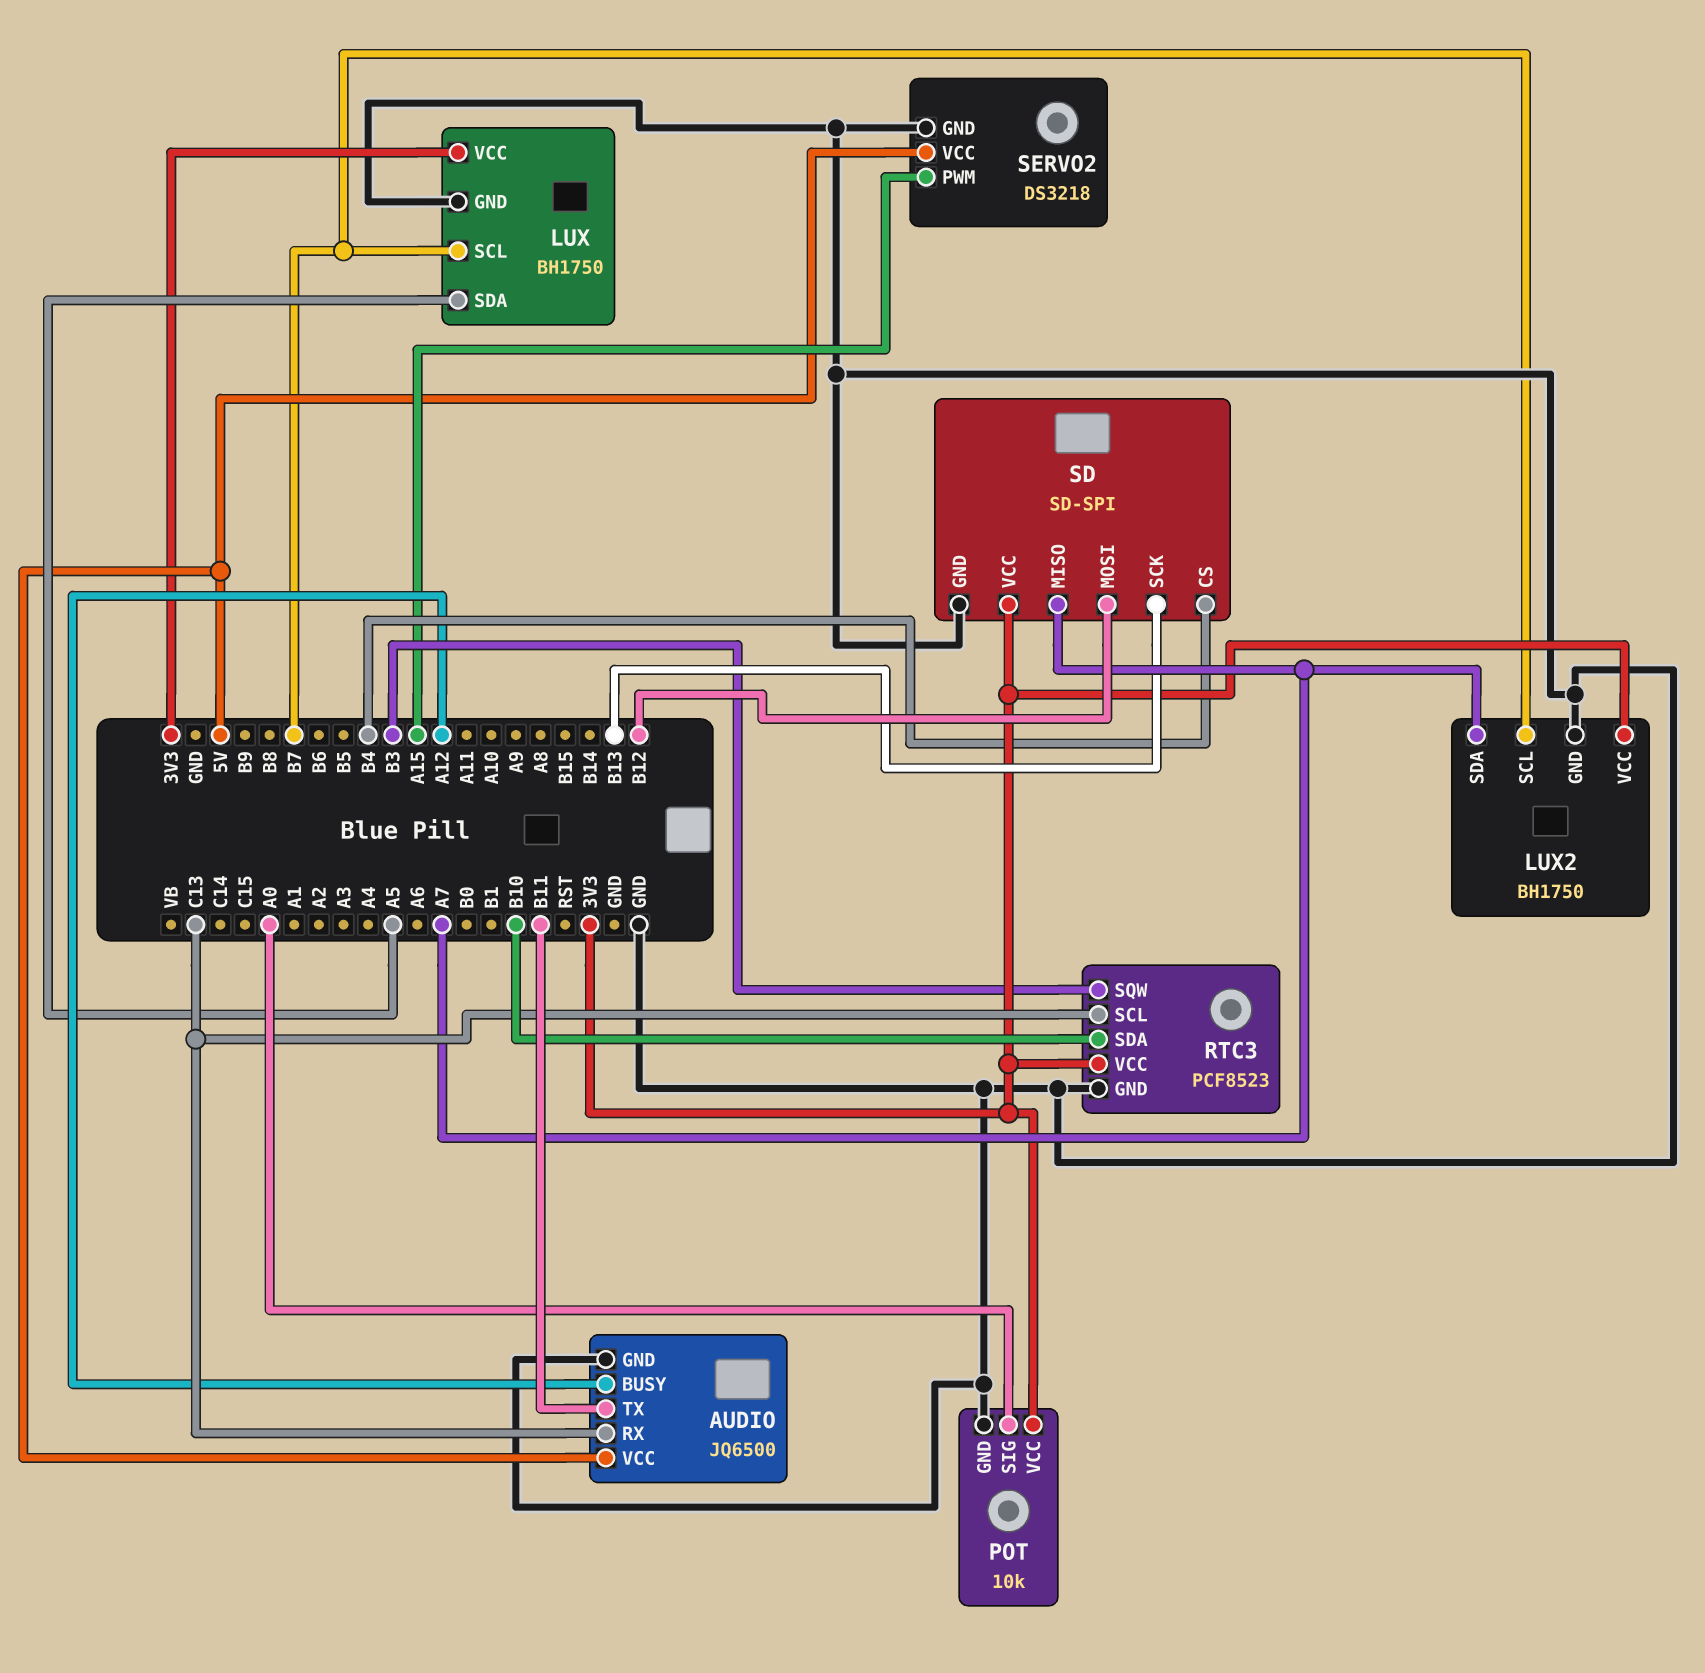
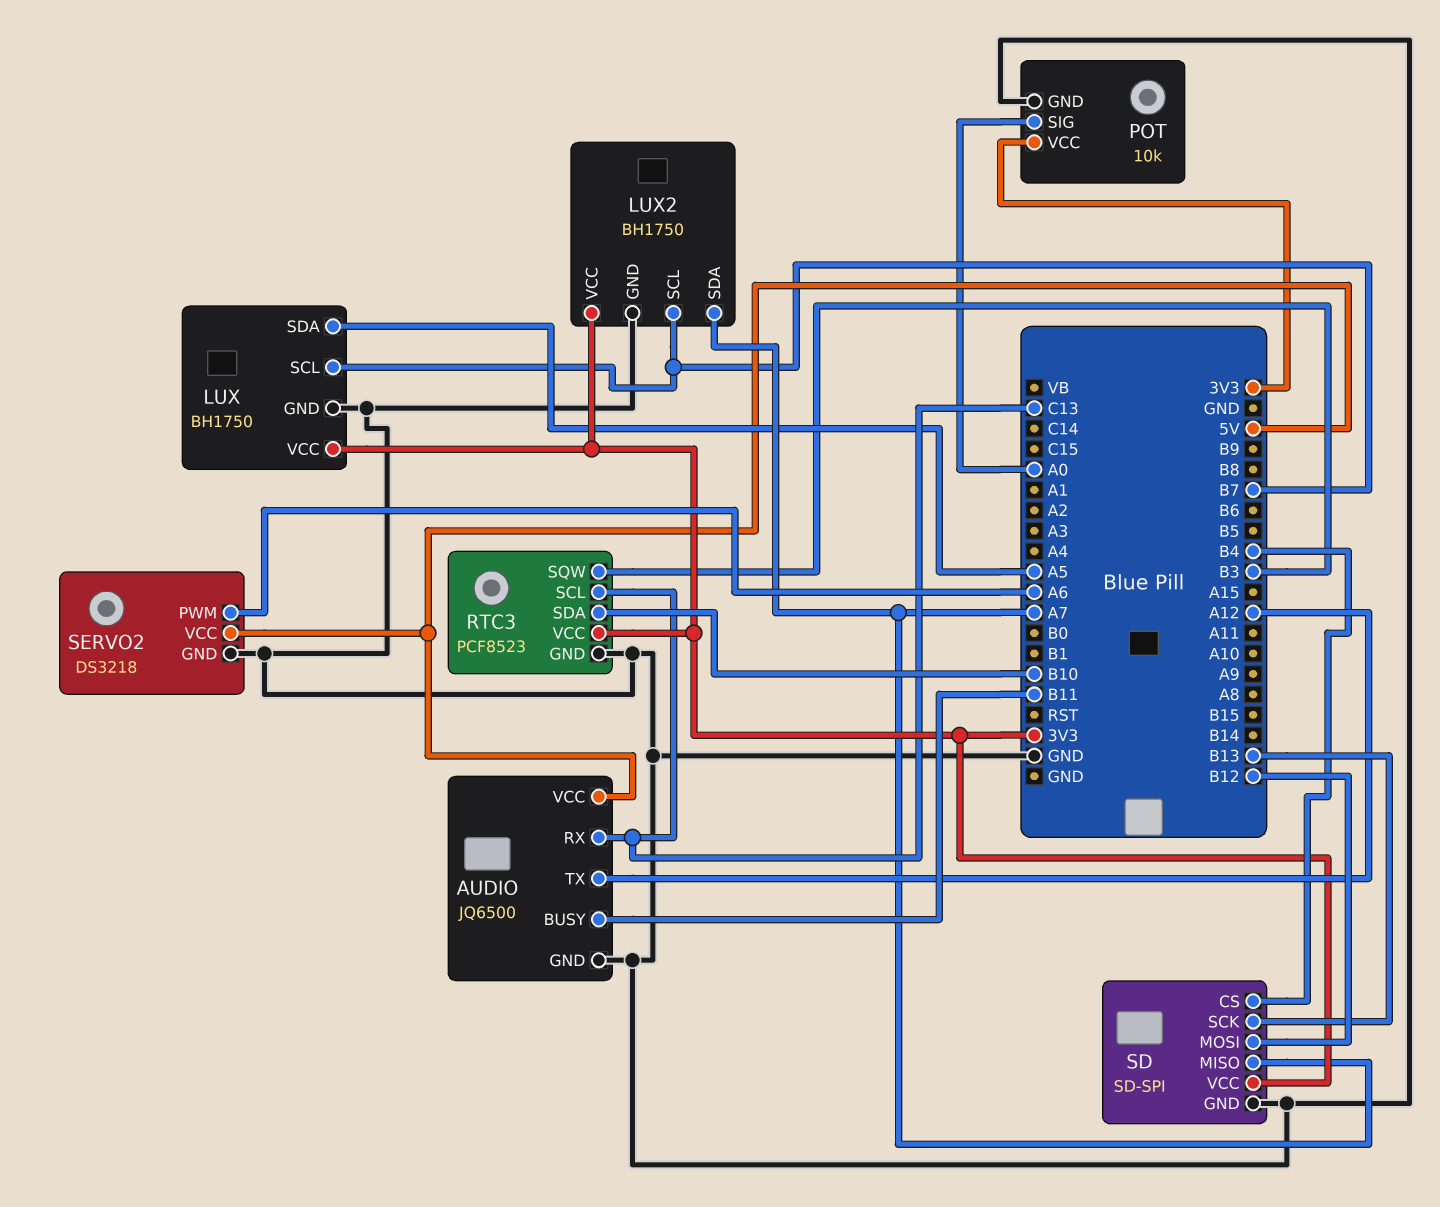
AUDIO pin BUSY: A12 -> B11
AUDIO pin TX: B11 -> A12
SERVO2 pin PWM: A15 -> A6

